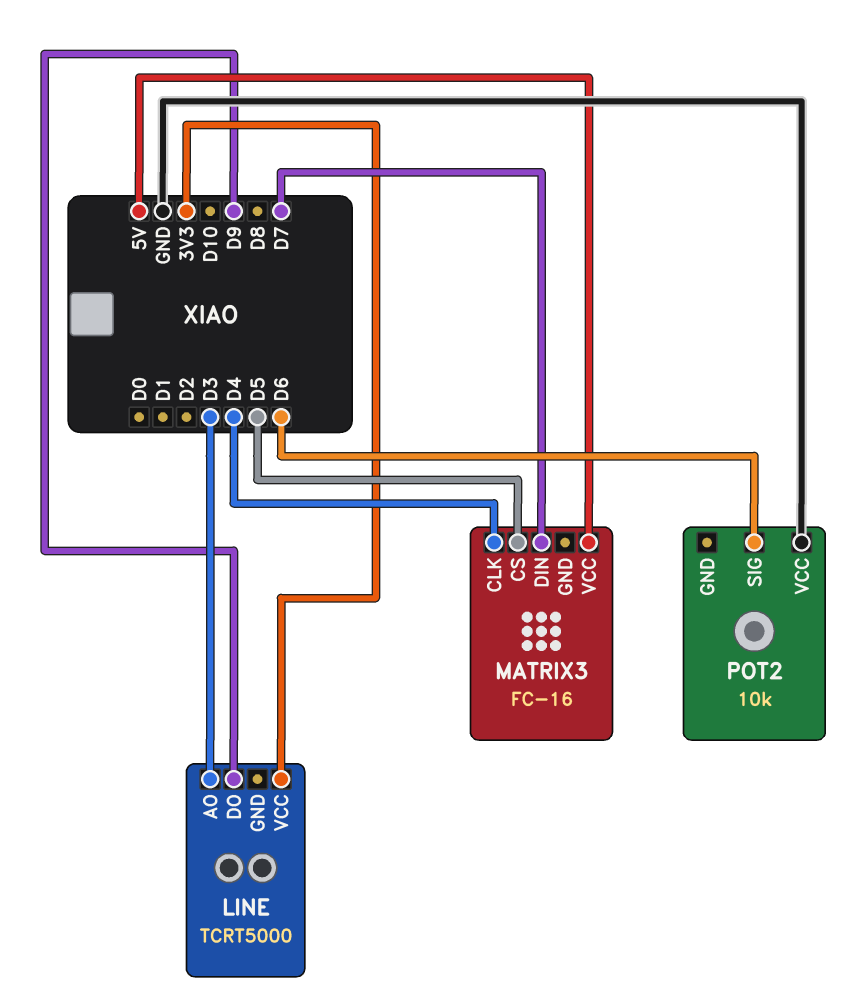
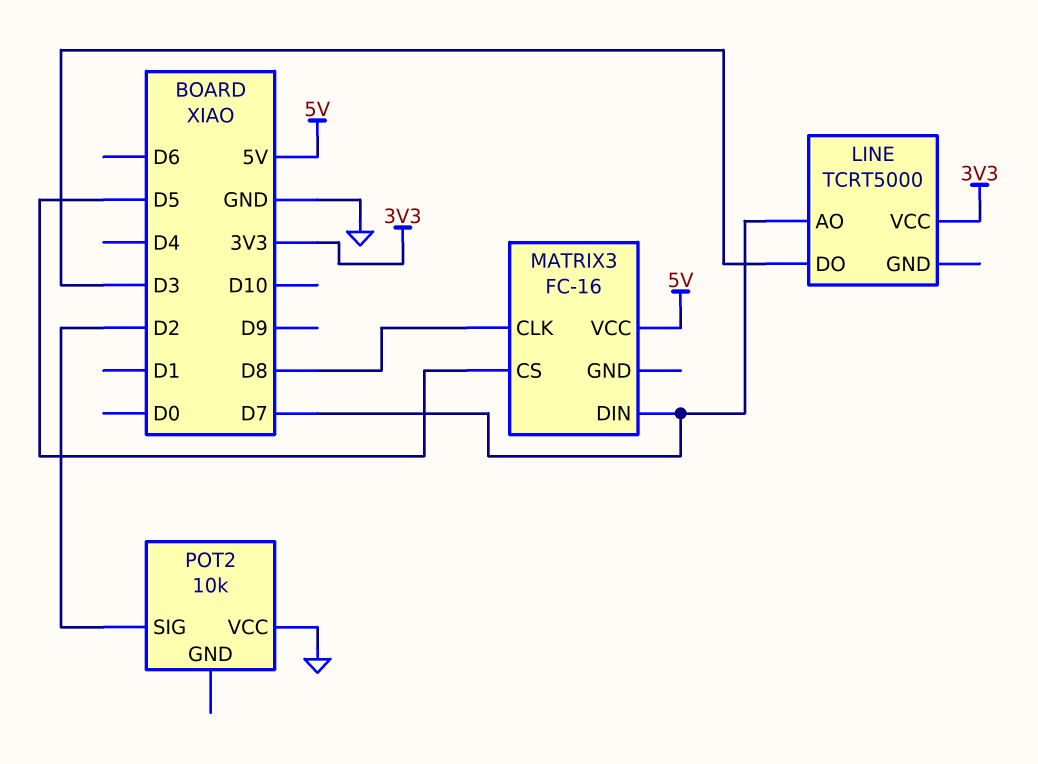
LINE pin AO: D3 -> D7
LINE pin DO: D9 -> D3
MATRIX3 pin CLK: D4 -> D8
POT2 pin SIG: D6 -> D2

